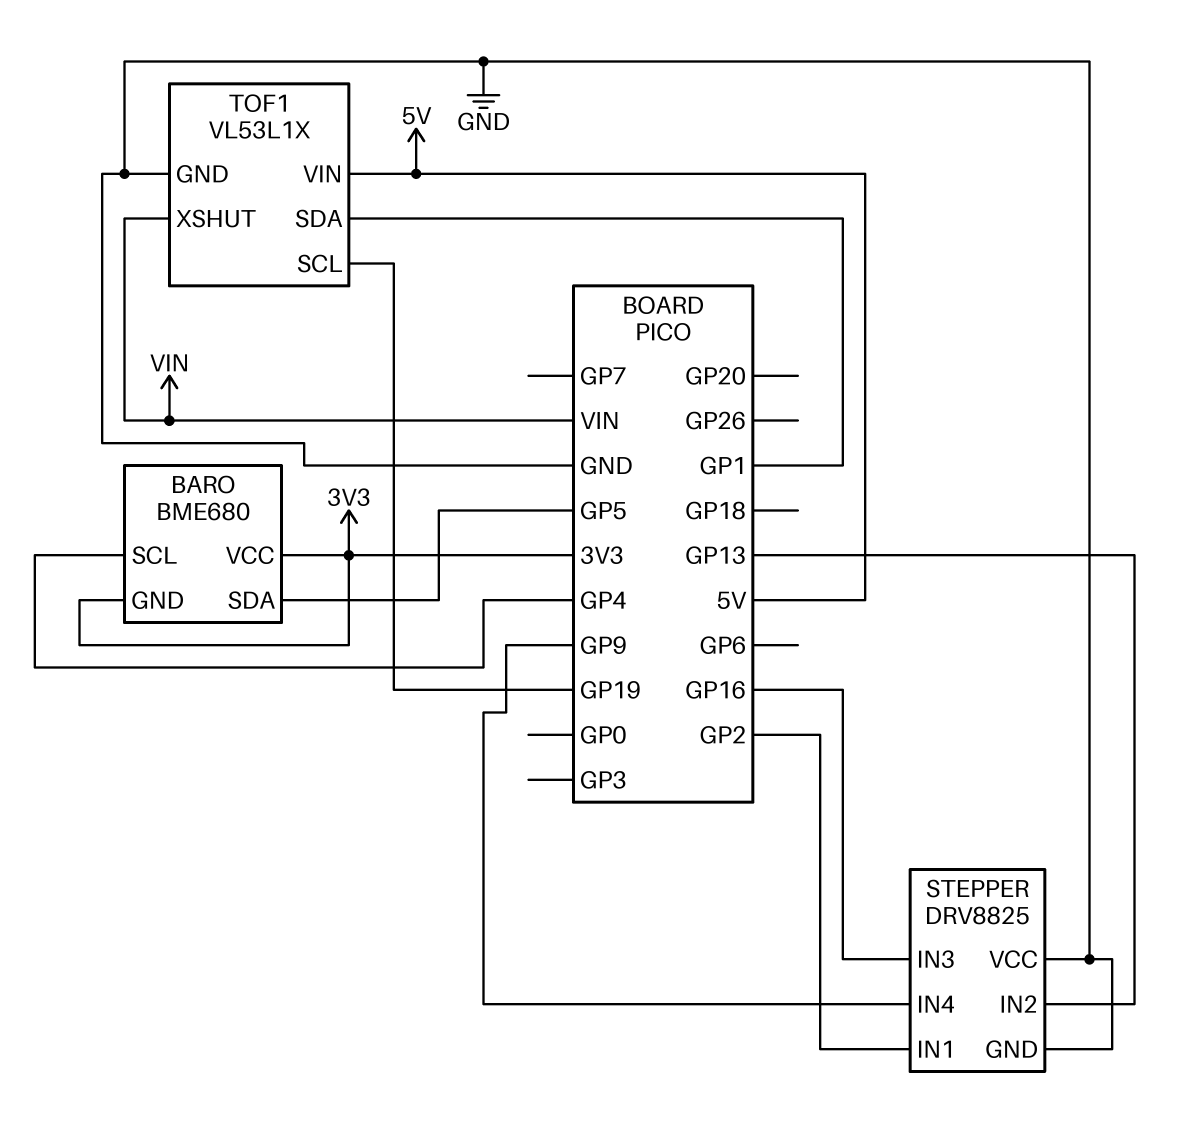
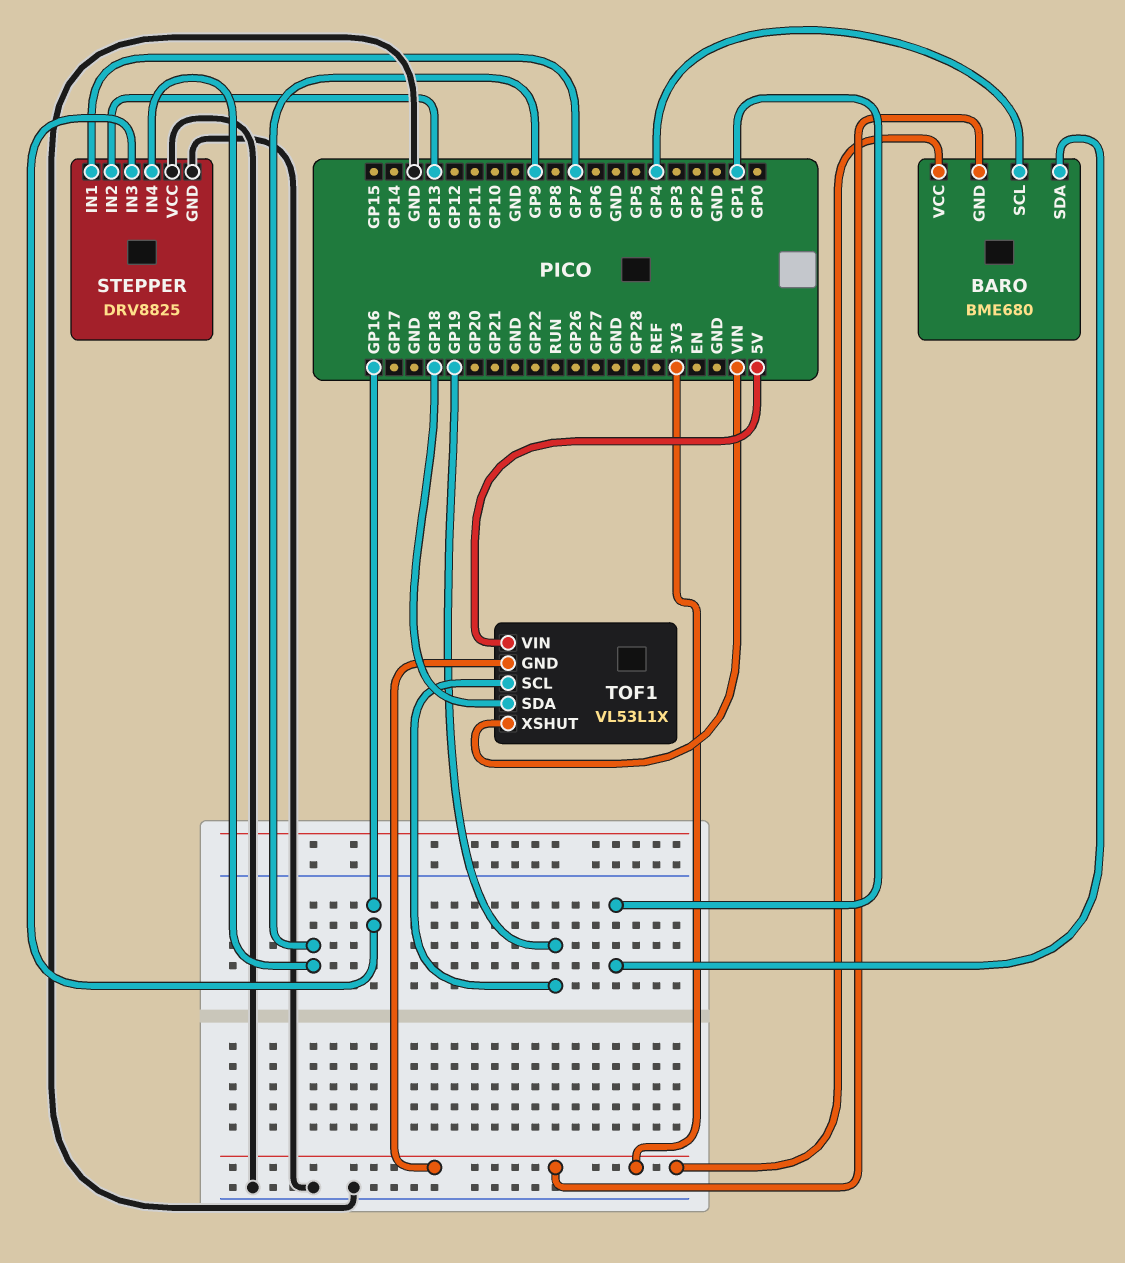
BARO pin SDA: GP5 -> GP1
STEPPER pin IN1: GP2 -> GP7
TOF1 pin GND: GND -> 3V3
TOF1 pin SDA: GP1 -> GP18

